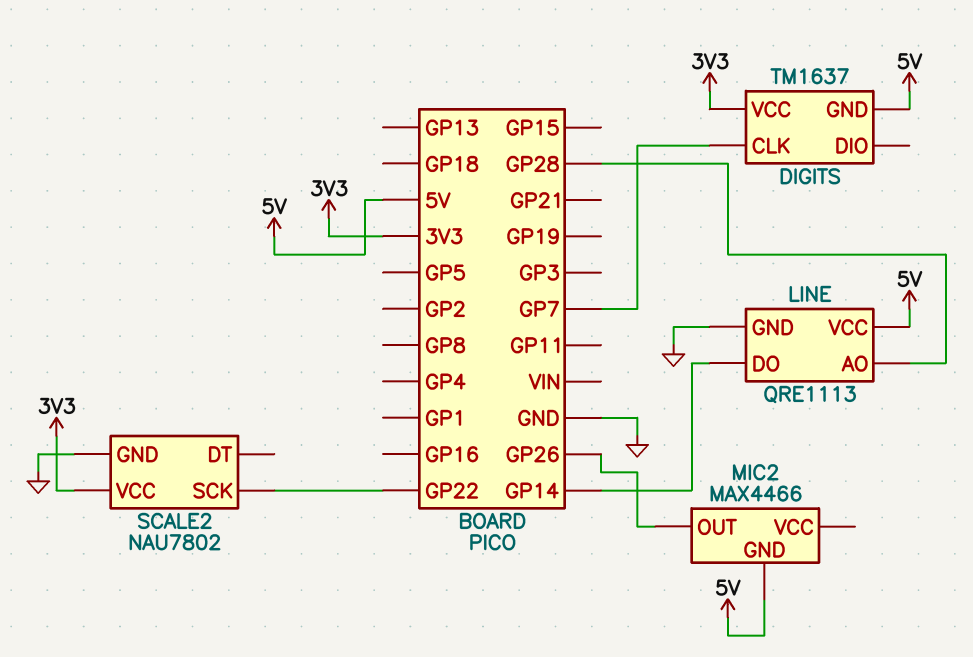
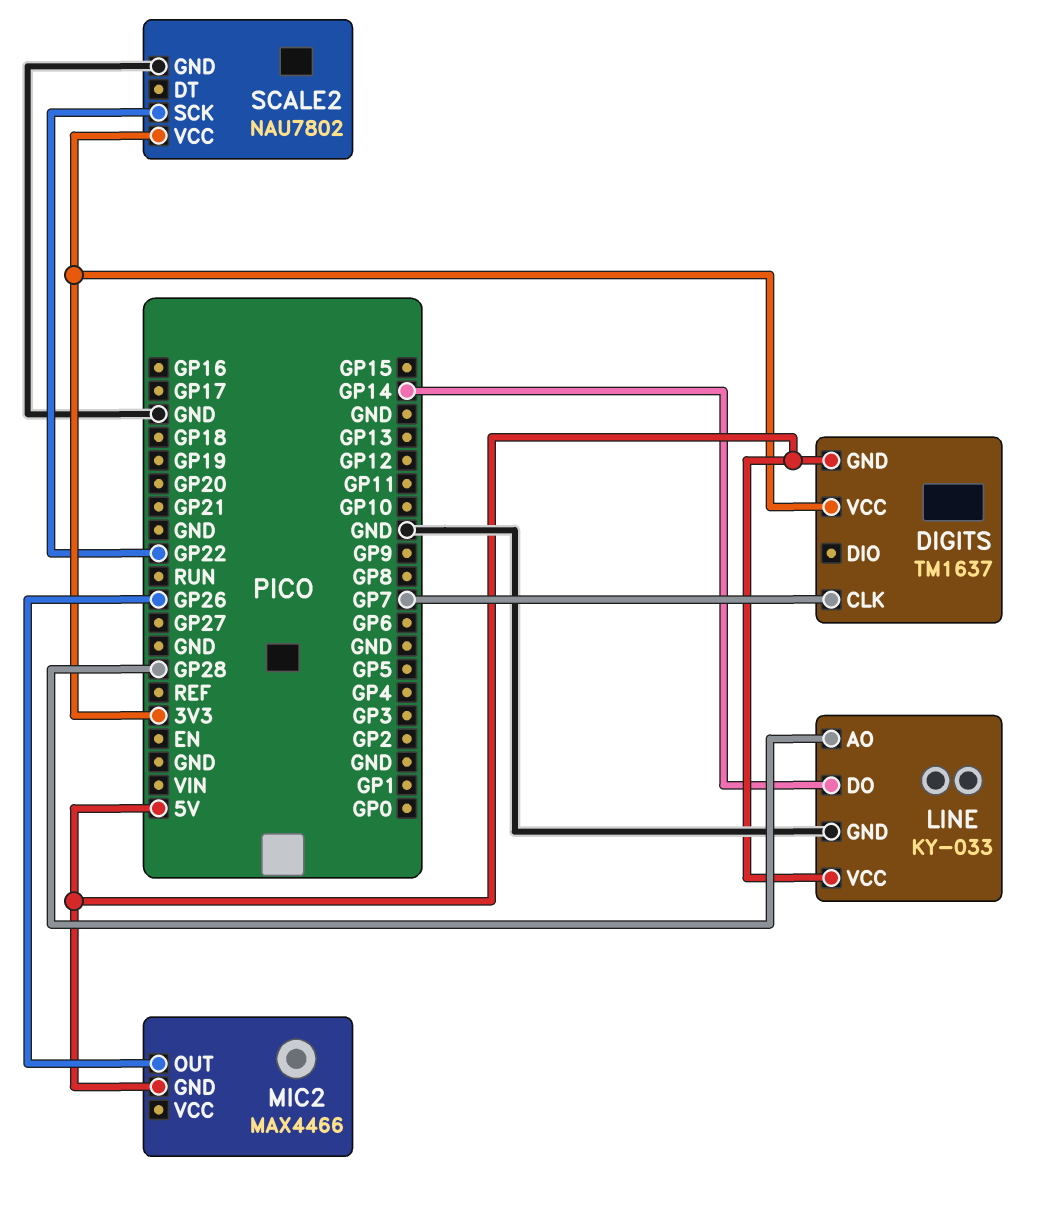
LINE: QRE1113 -> KY-033

